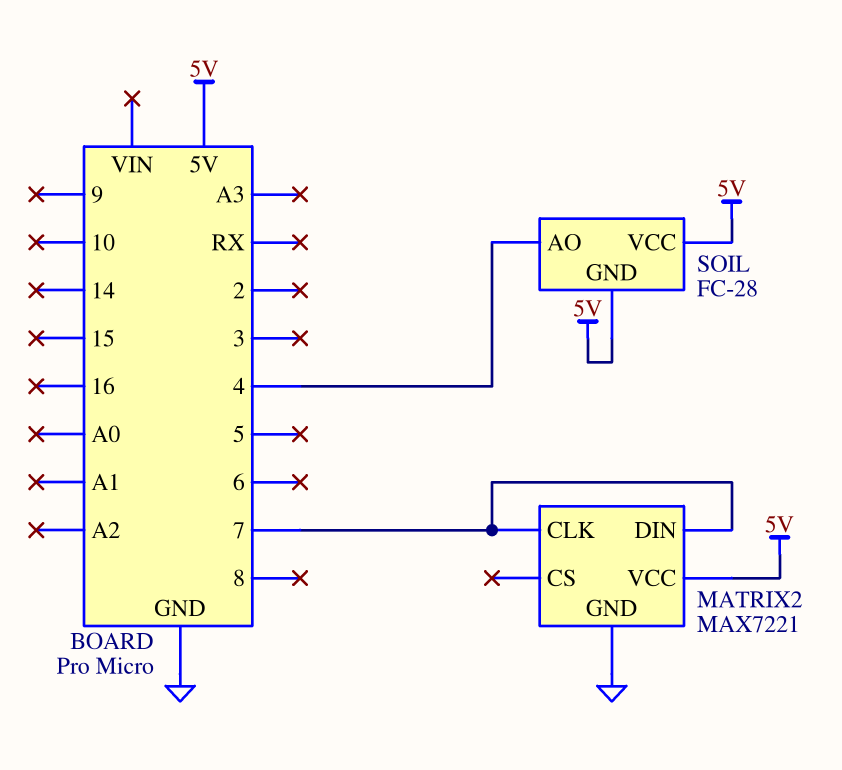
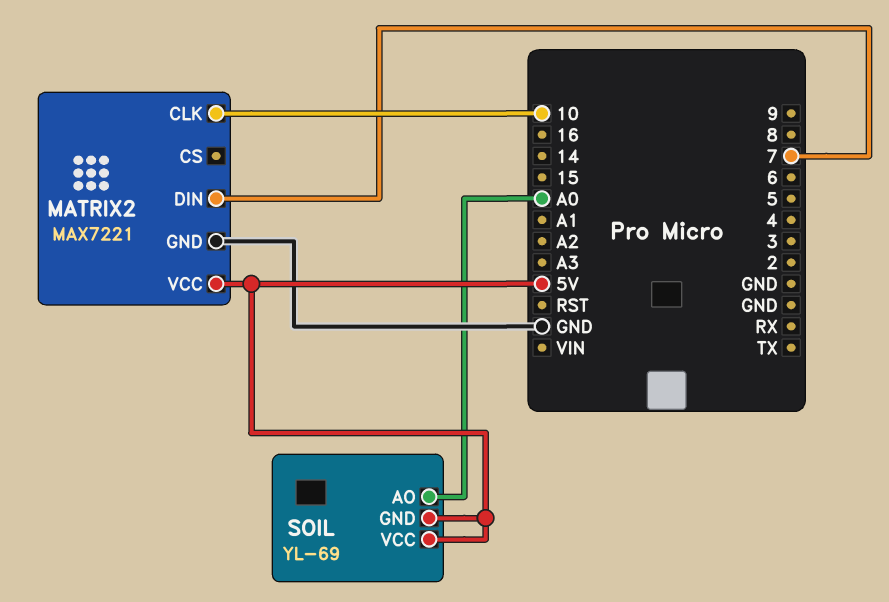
MATRIX2 pin CLK: 7 -> 10
SOIL: FC-28 -> YL-69
SOIL pin AO: 4 -> A0

